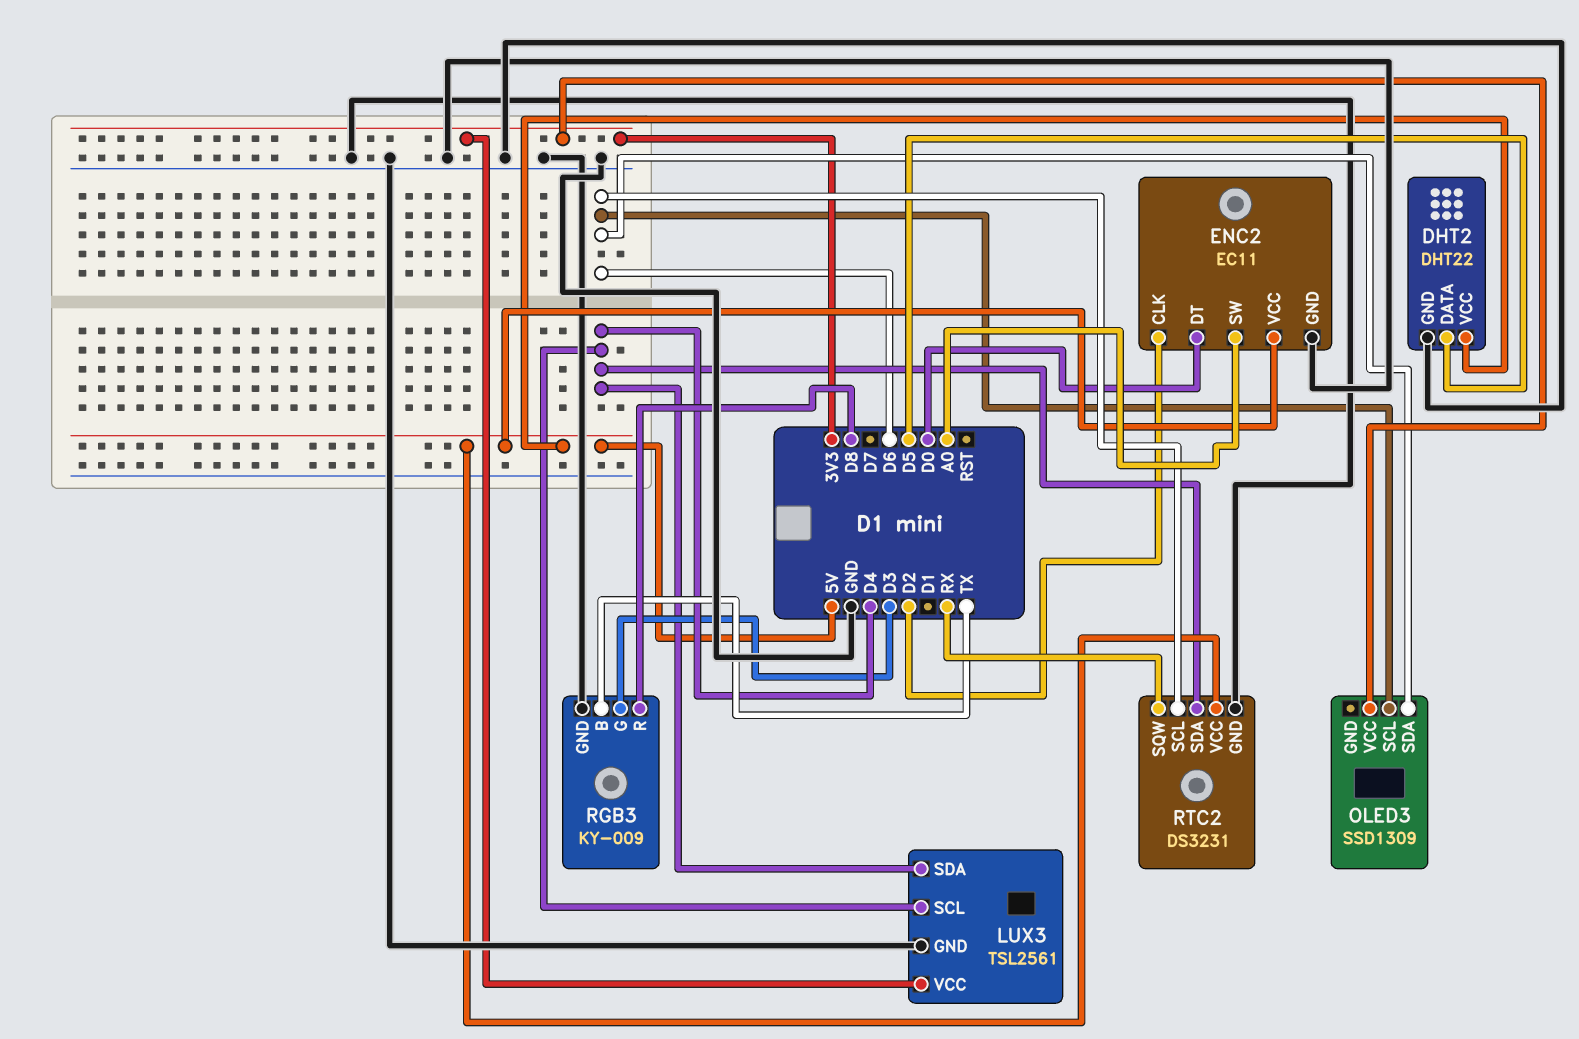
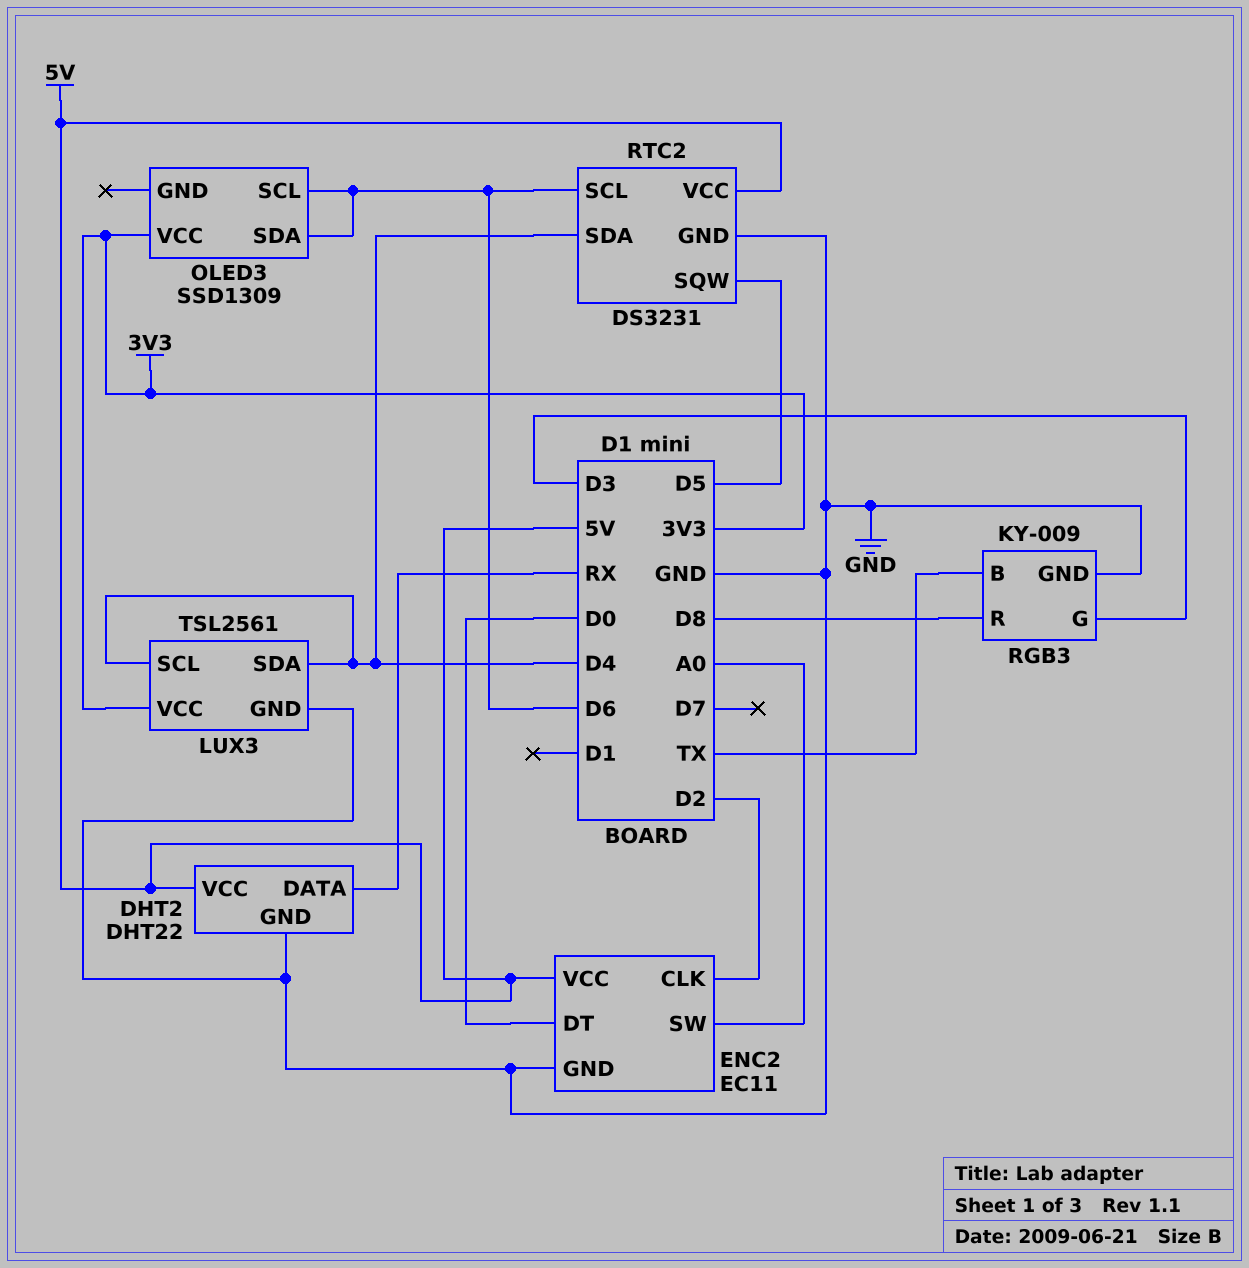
DHT2 pin DATA: D5 -> RX
RTC2 pin SQW: RX -> D5

